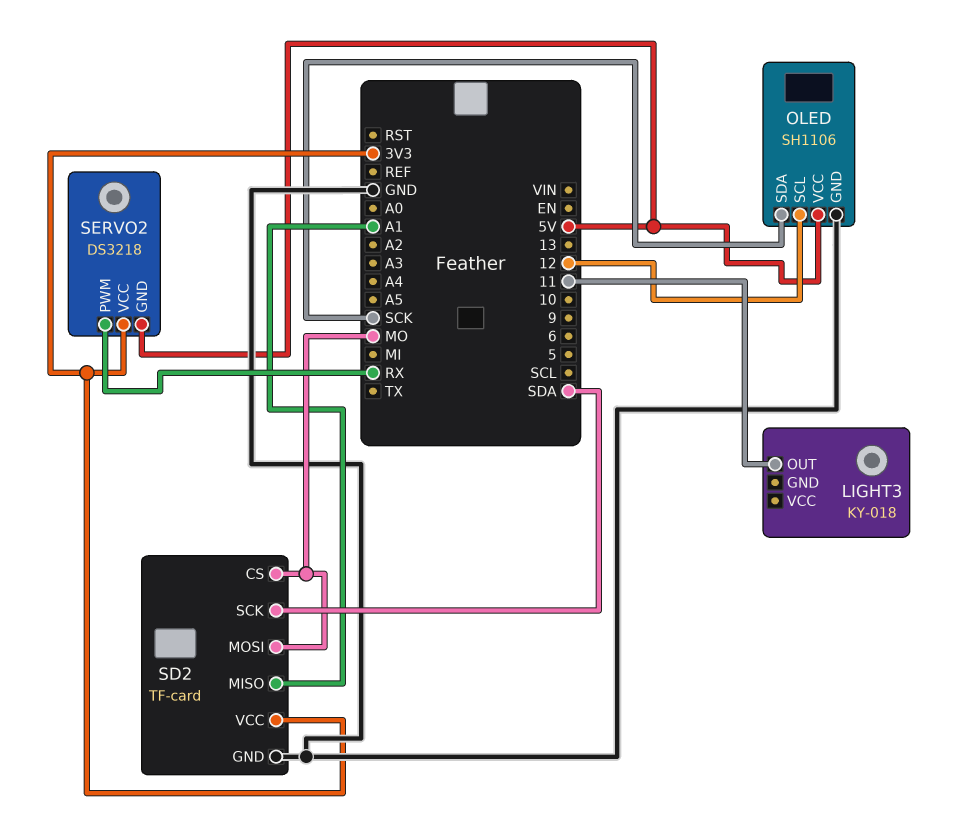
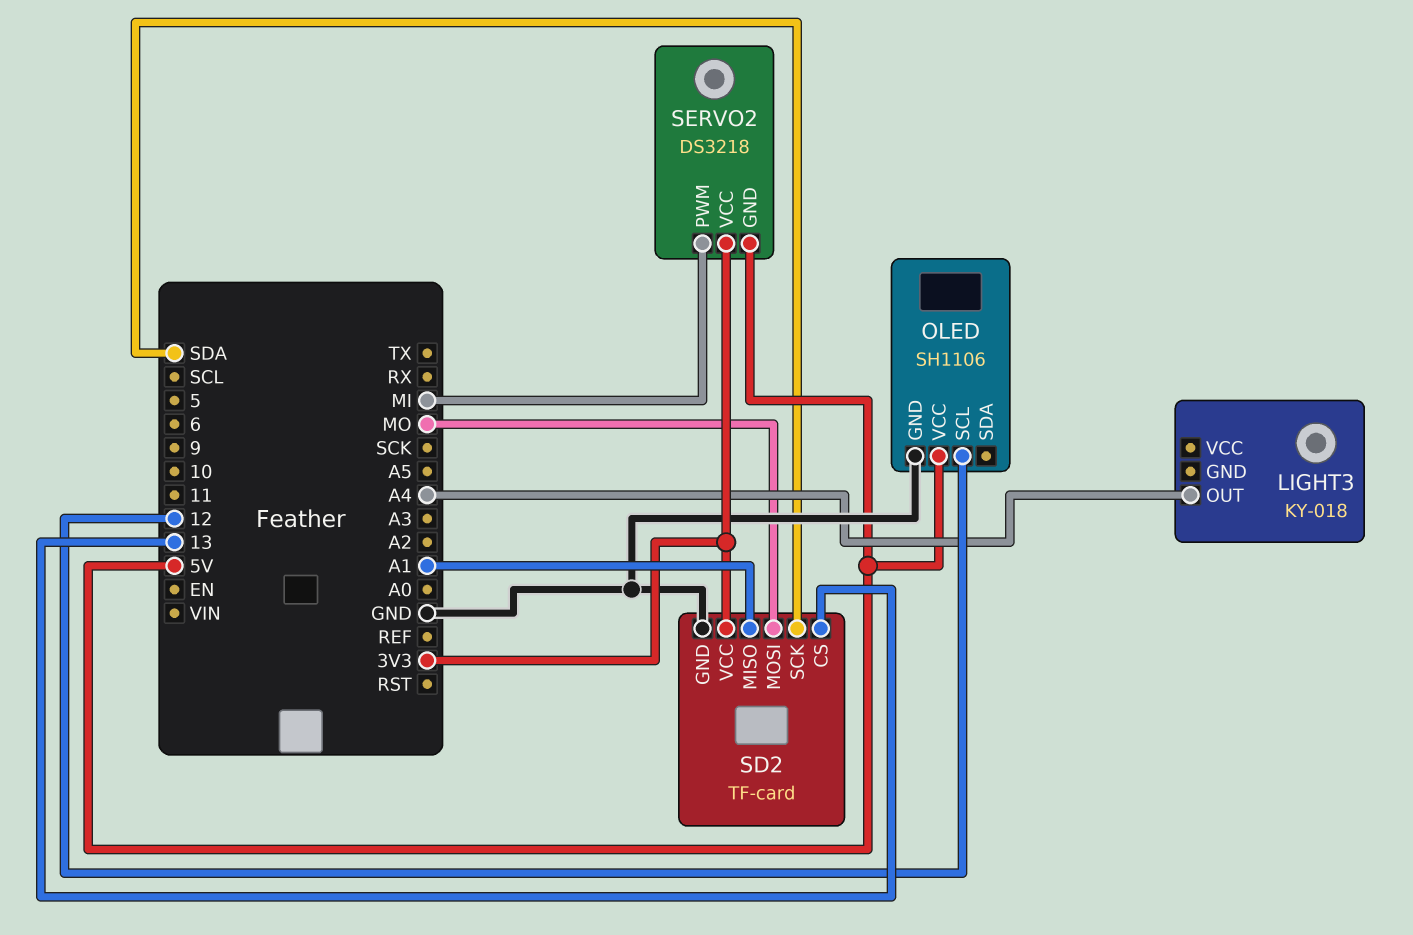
LIGHT3 pin OUT: 11 -> A4
OLED pin SDA: SCK -> none
SD2 pin CS: MO -> 13
SERVO2 pin PWM: RX -> MI

